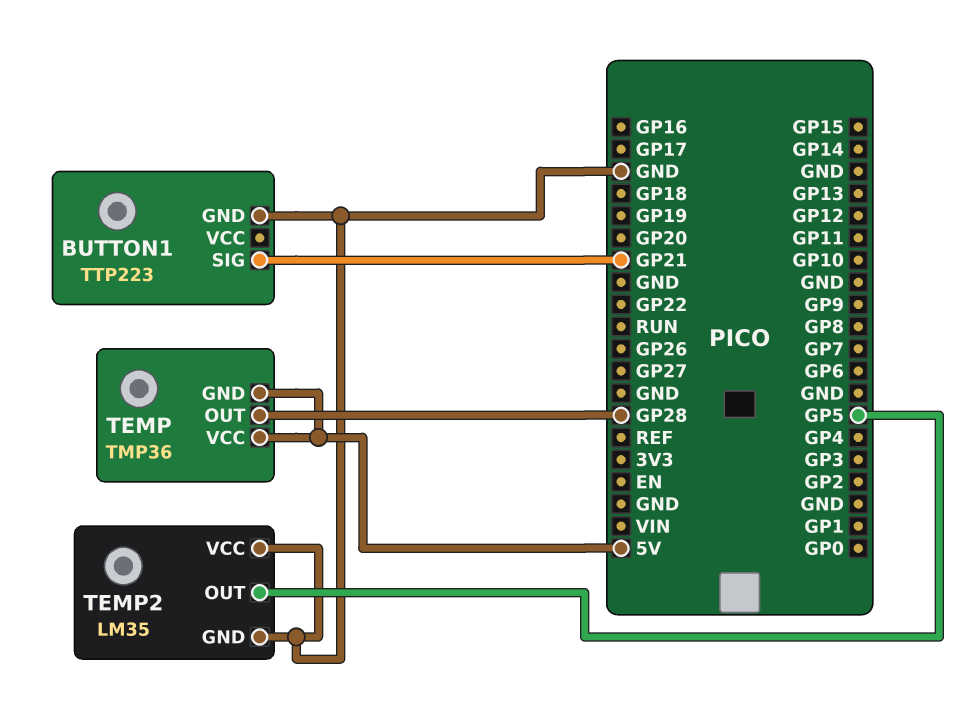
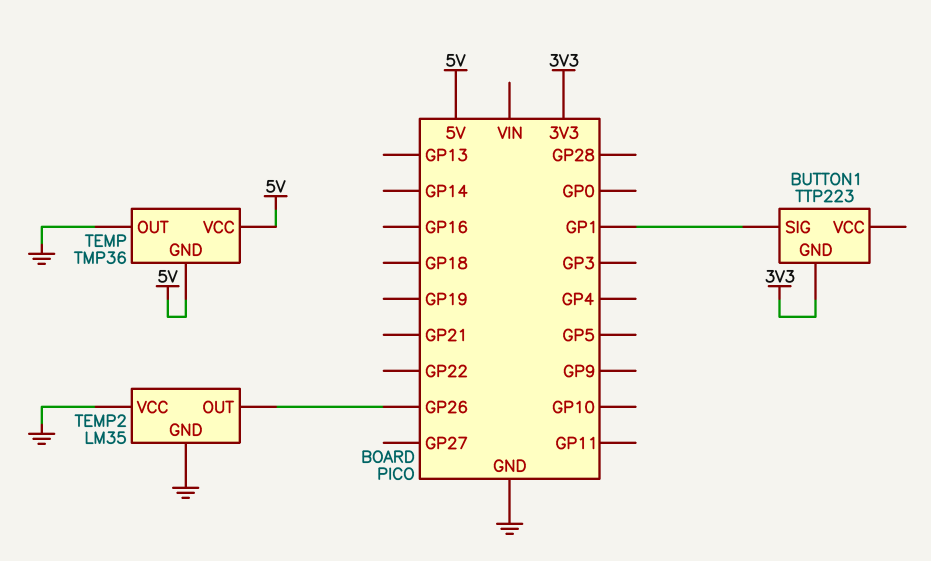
BUTTON1 pin GND: GND -> 3V3
BUTTON1 pin SIG: GP21 -> GP1
TEMP pin OUT: GP28 -> GND
TEMP2 pin OUT: GP5 -> GP26

